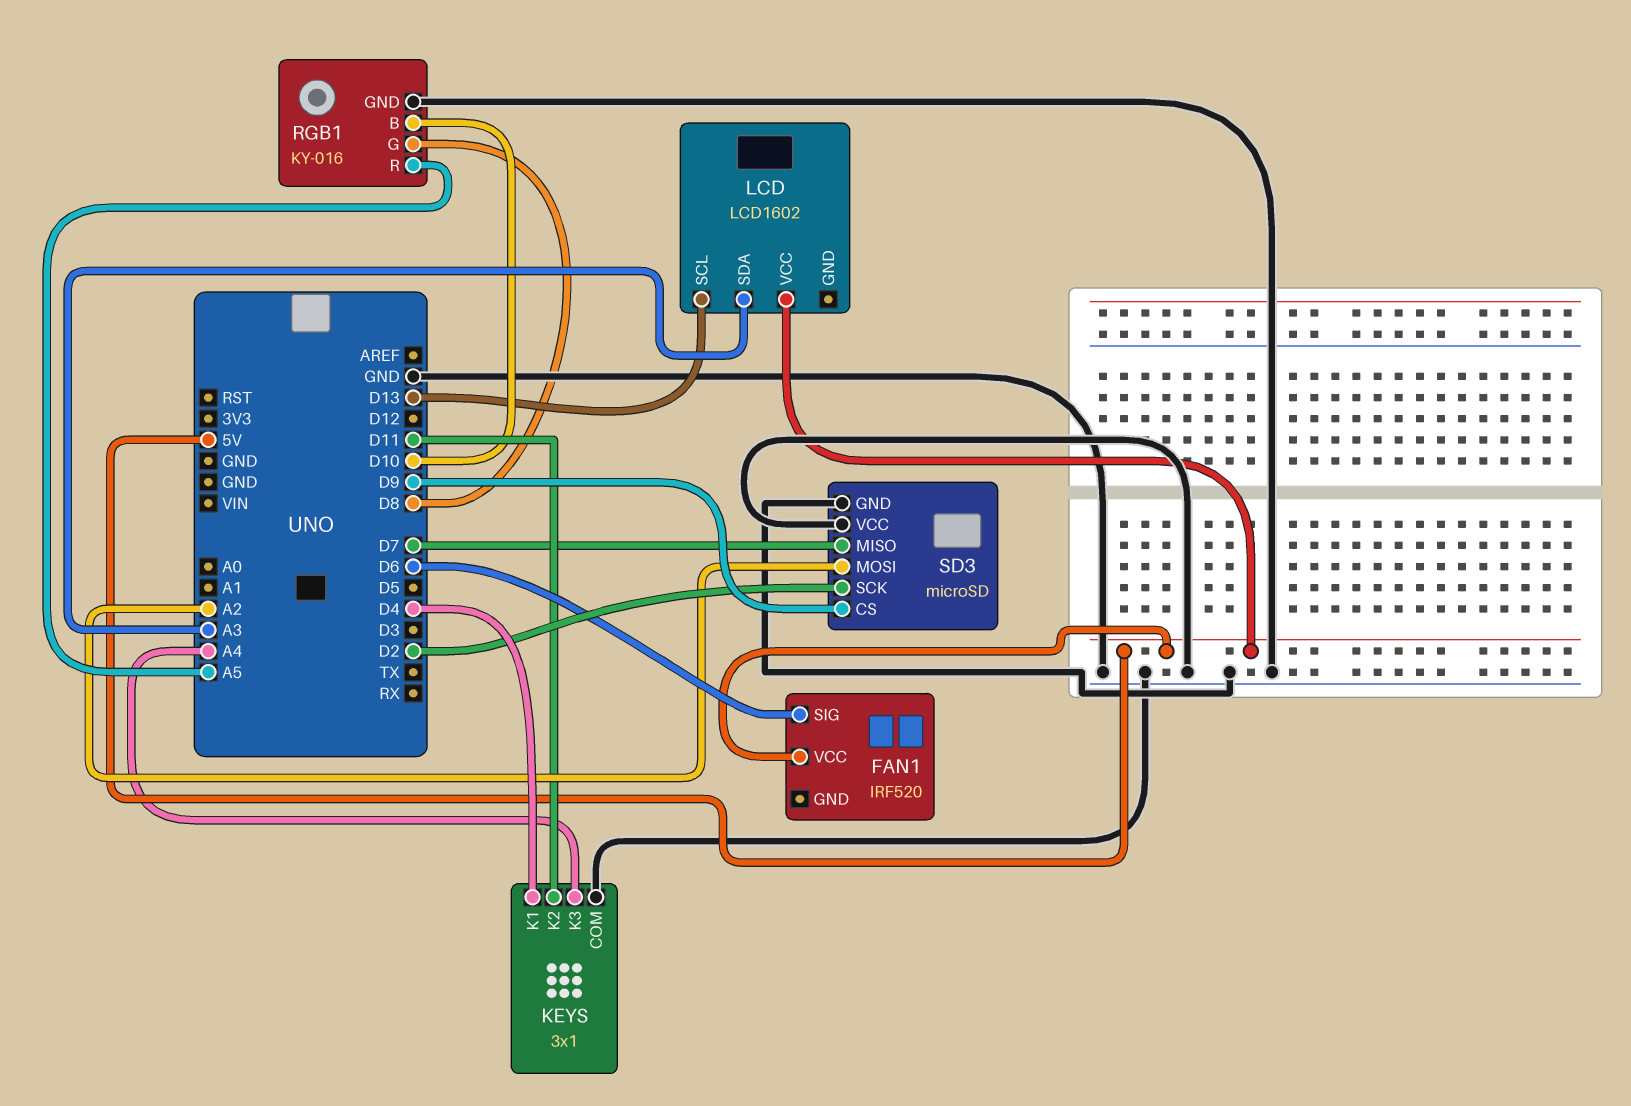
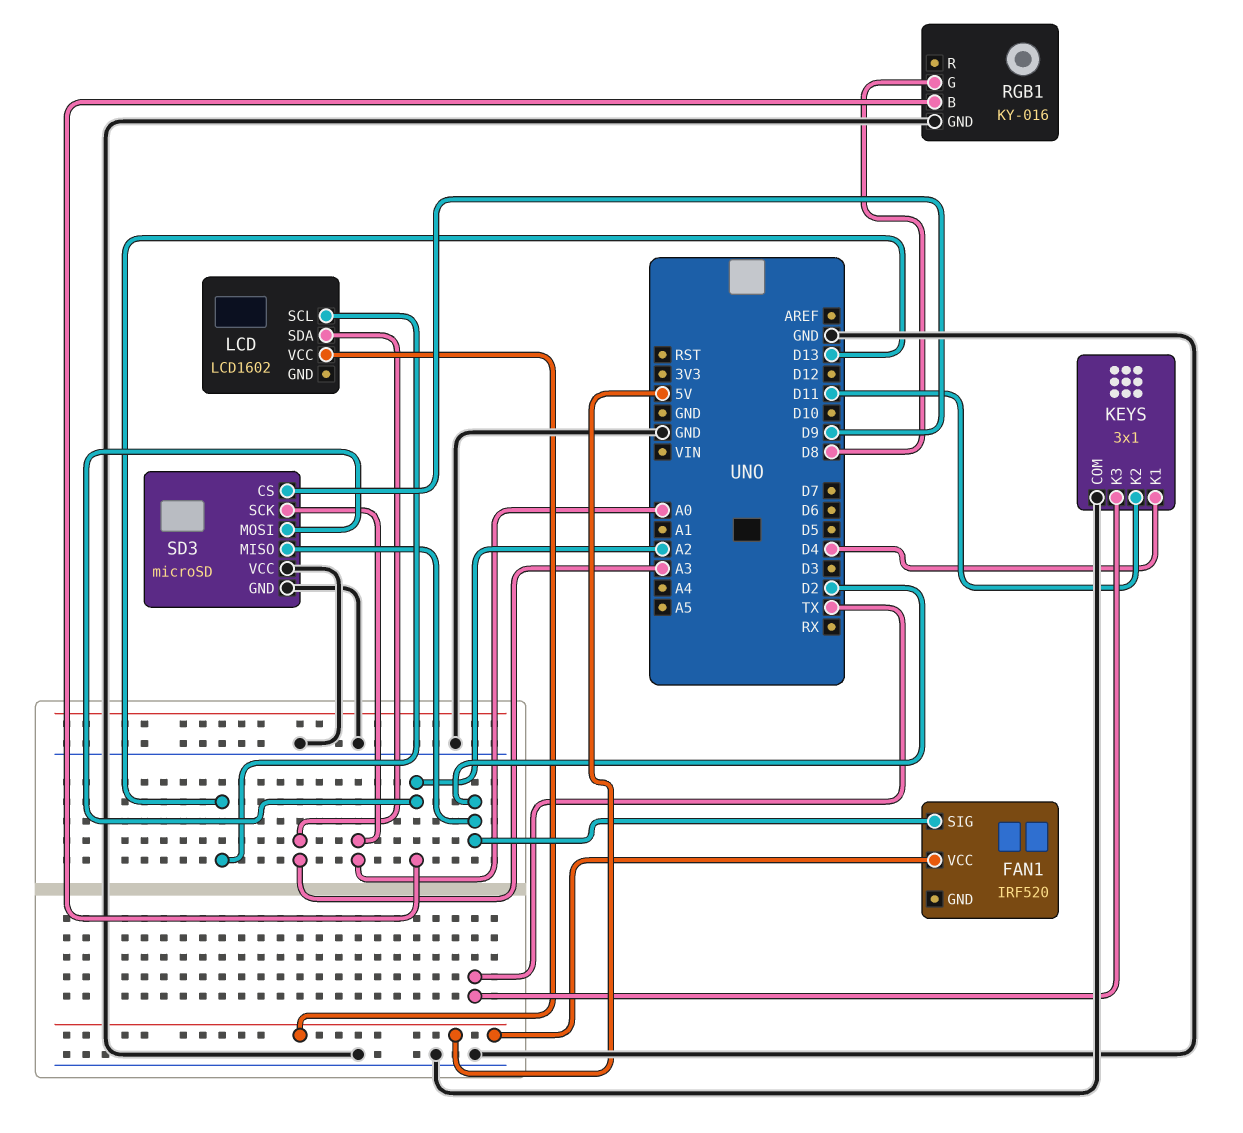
FAN1 pin SIG: D6 -> D2
KEYS pin K3: A4 -> TX
RGB1 pin B: D10 -> A2
RGB1 pin R: A5 -> none
SD3 pin MISO: D7 -> D2
SD3 pin SCK: D2 -> A0

